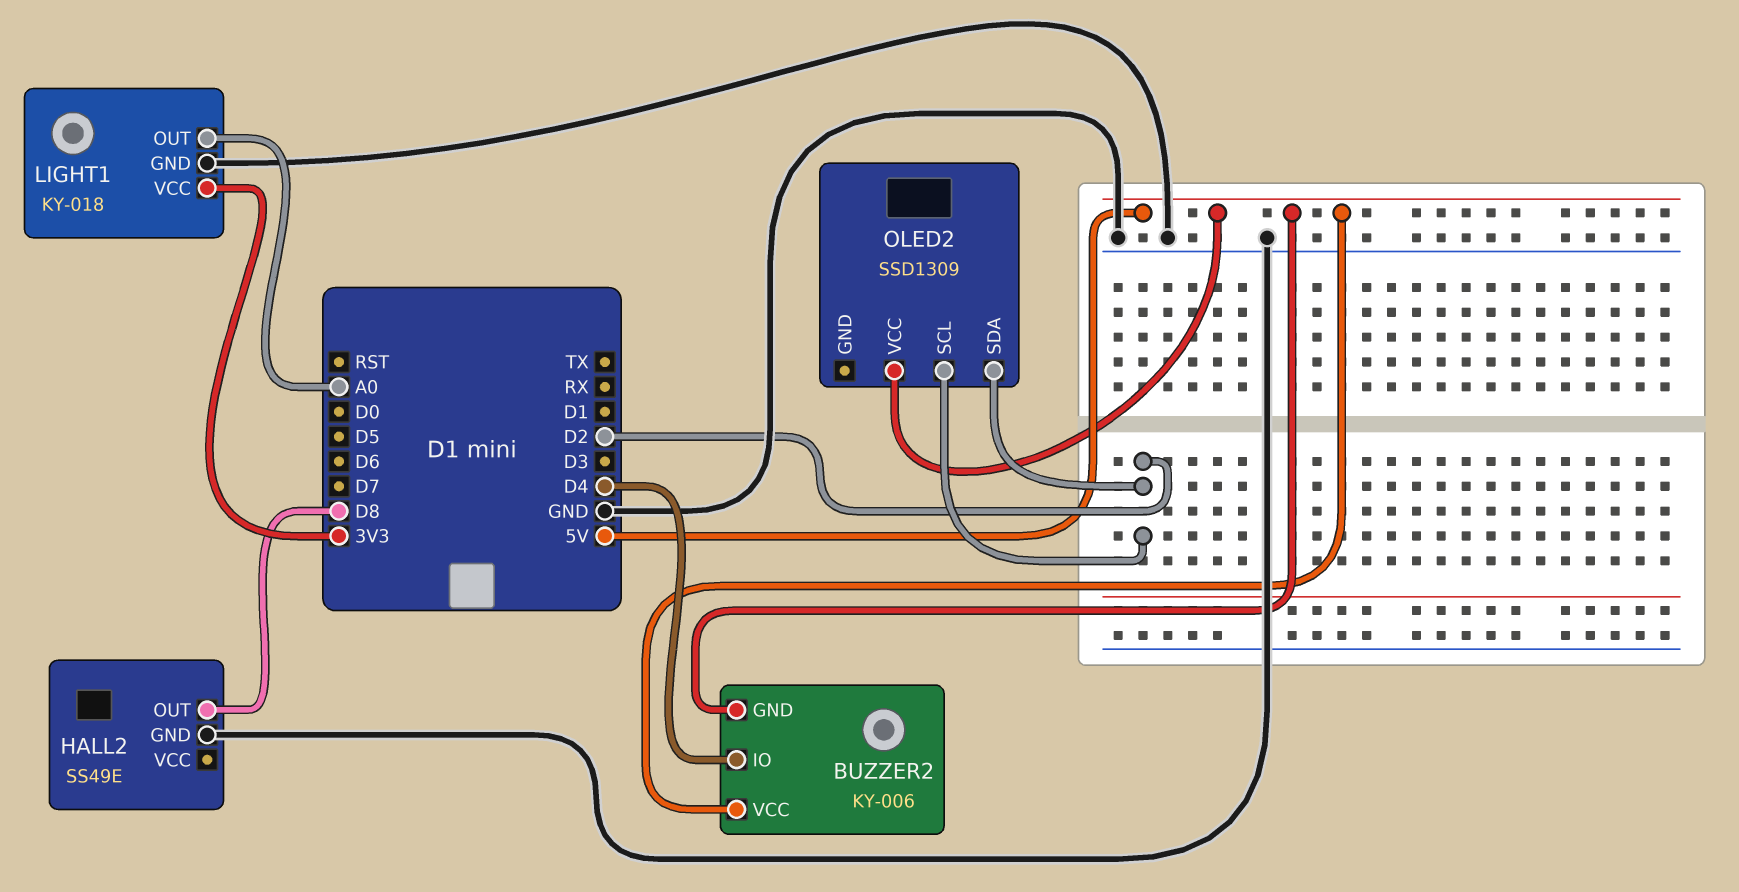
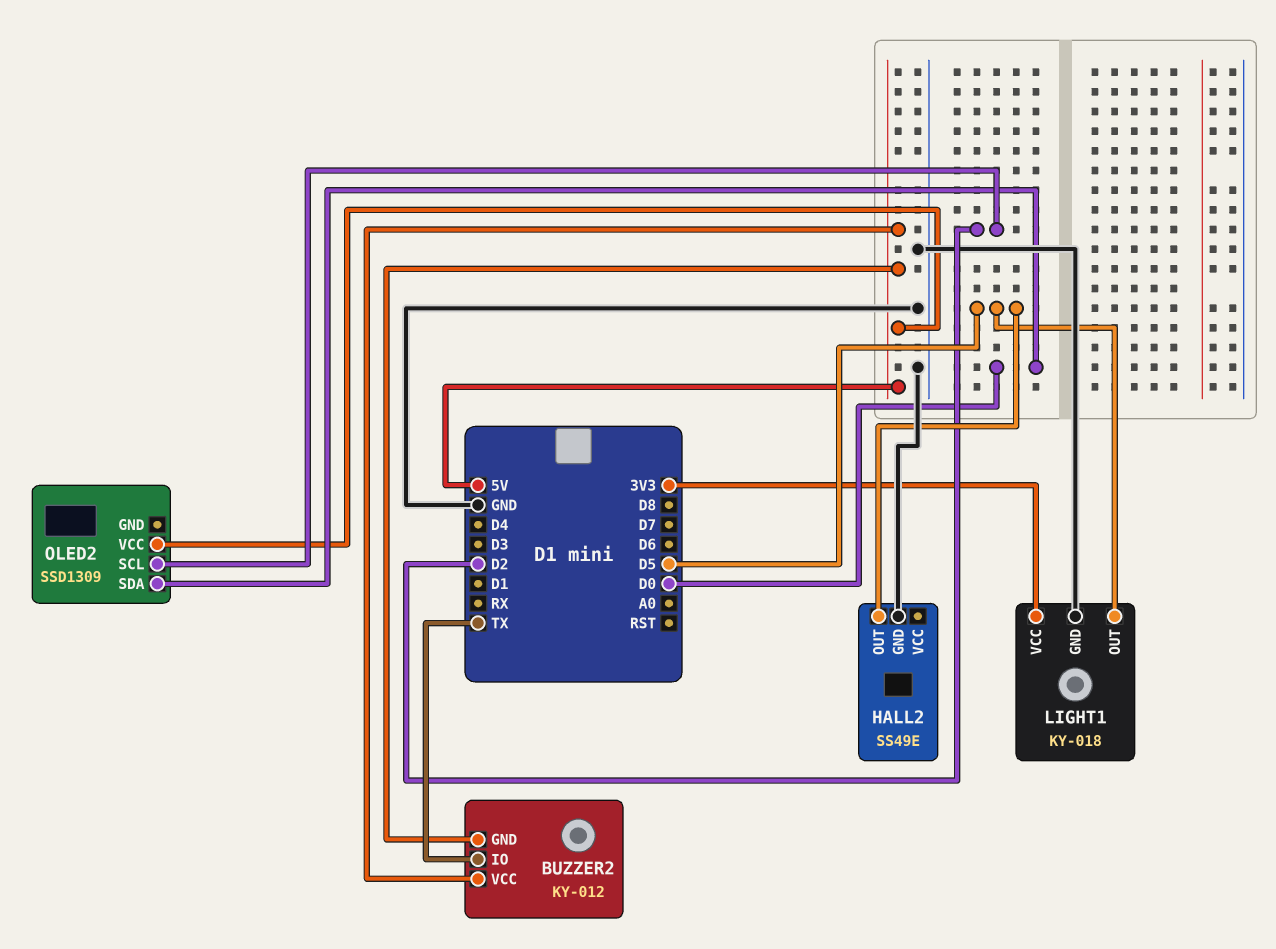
BUZZER2: KY-006 -> KY-012
BUZZER2 pin IO: D4 -> TX
HALL2 pin OUT: D8 -> D5
LIGHT1 pin OUT: A0 -> D5
OLED2 pin SDA: D2 -> D0

